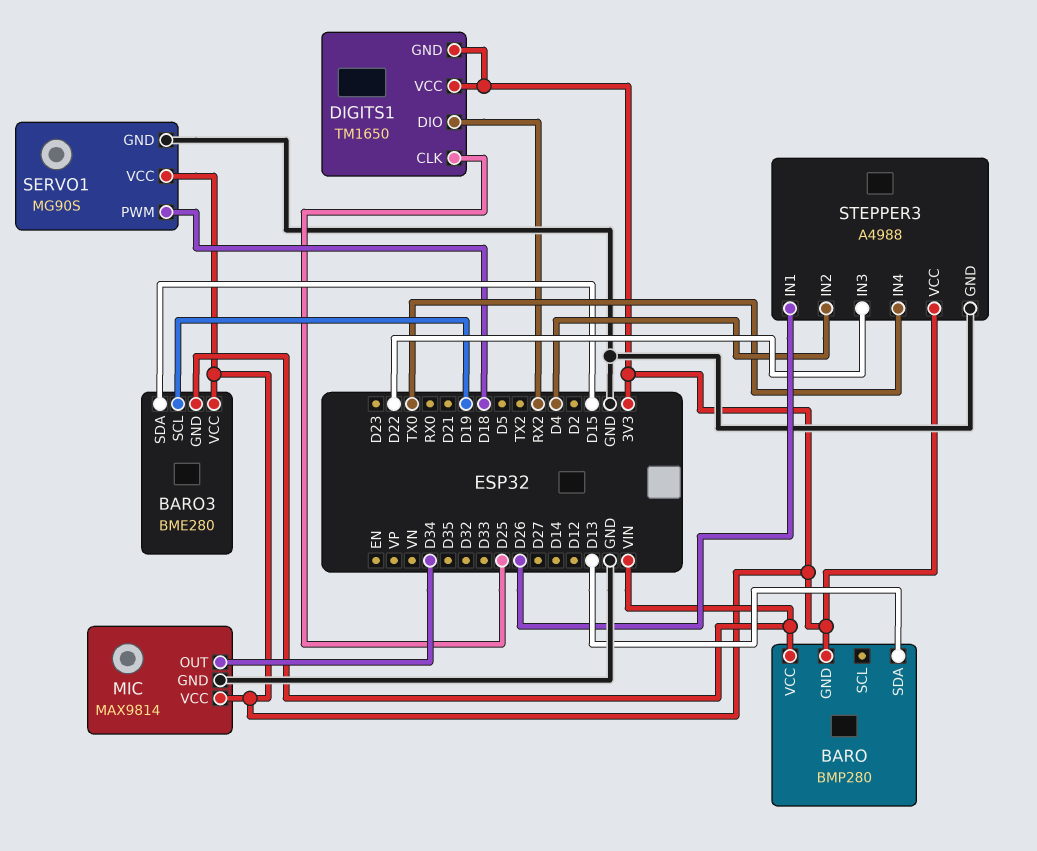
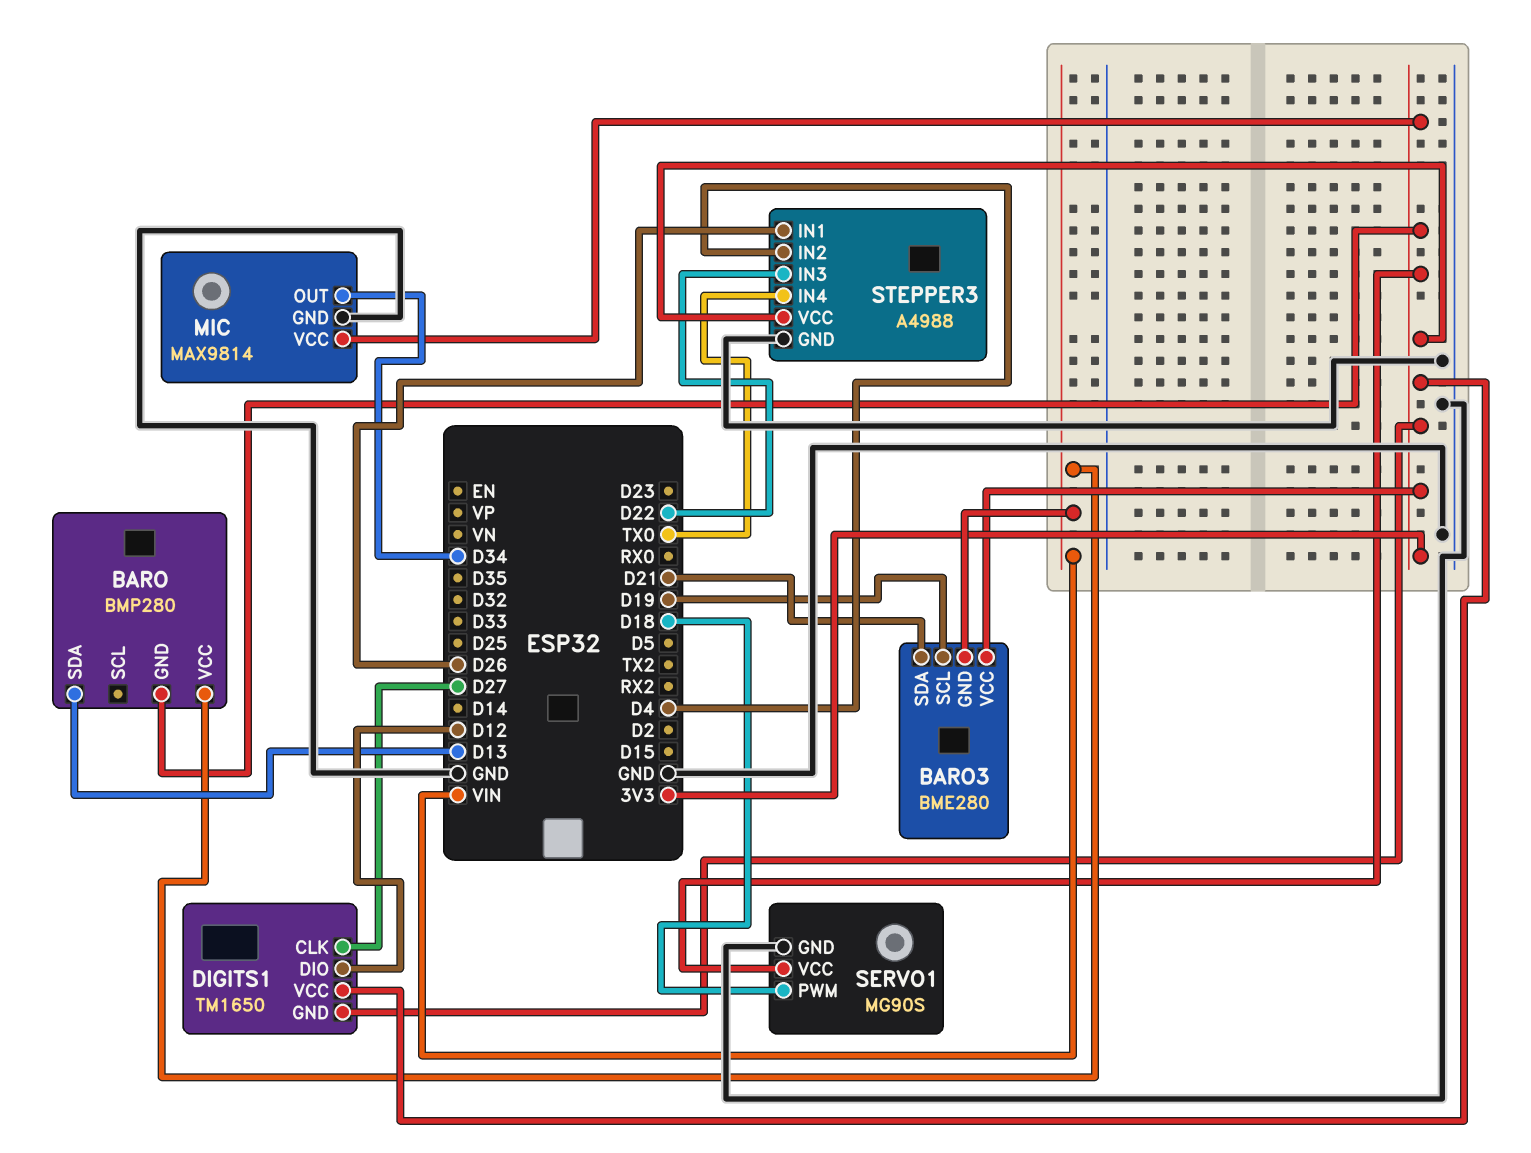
BARO3 pin SDA: D15 -> D21
DIGITS1 pin CLK: D25 -> D27
DIGITS1 pin DIO: RX2 -> D12

